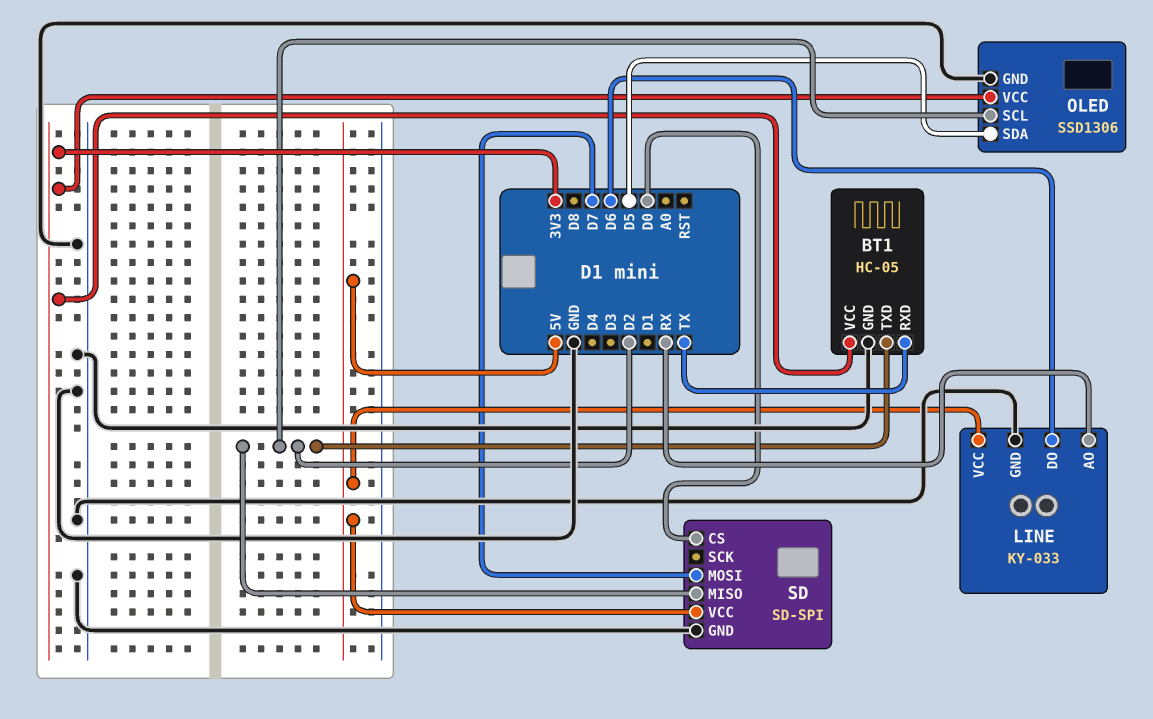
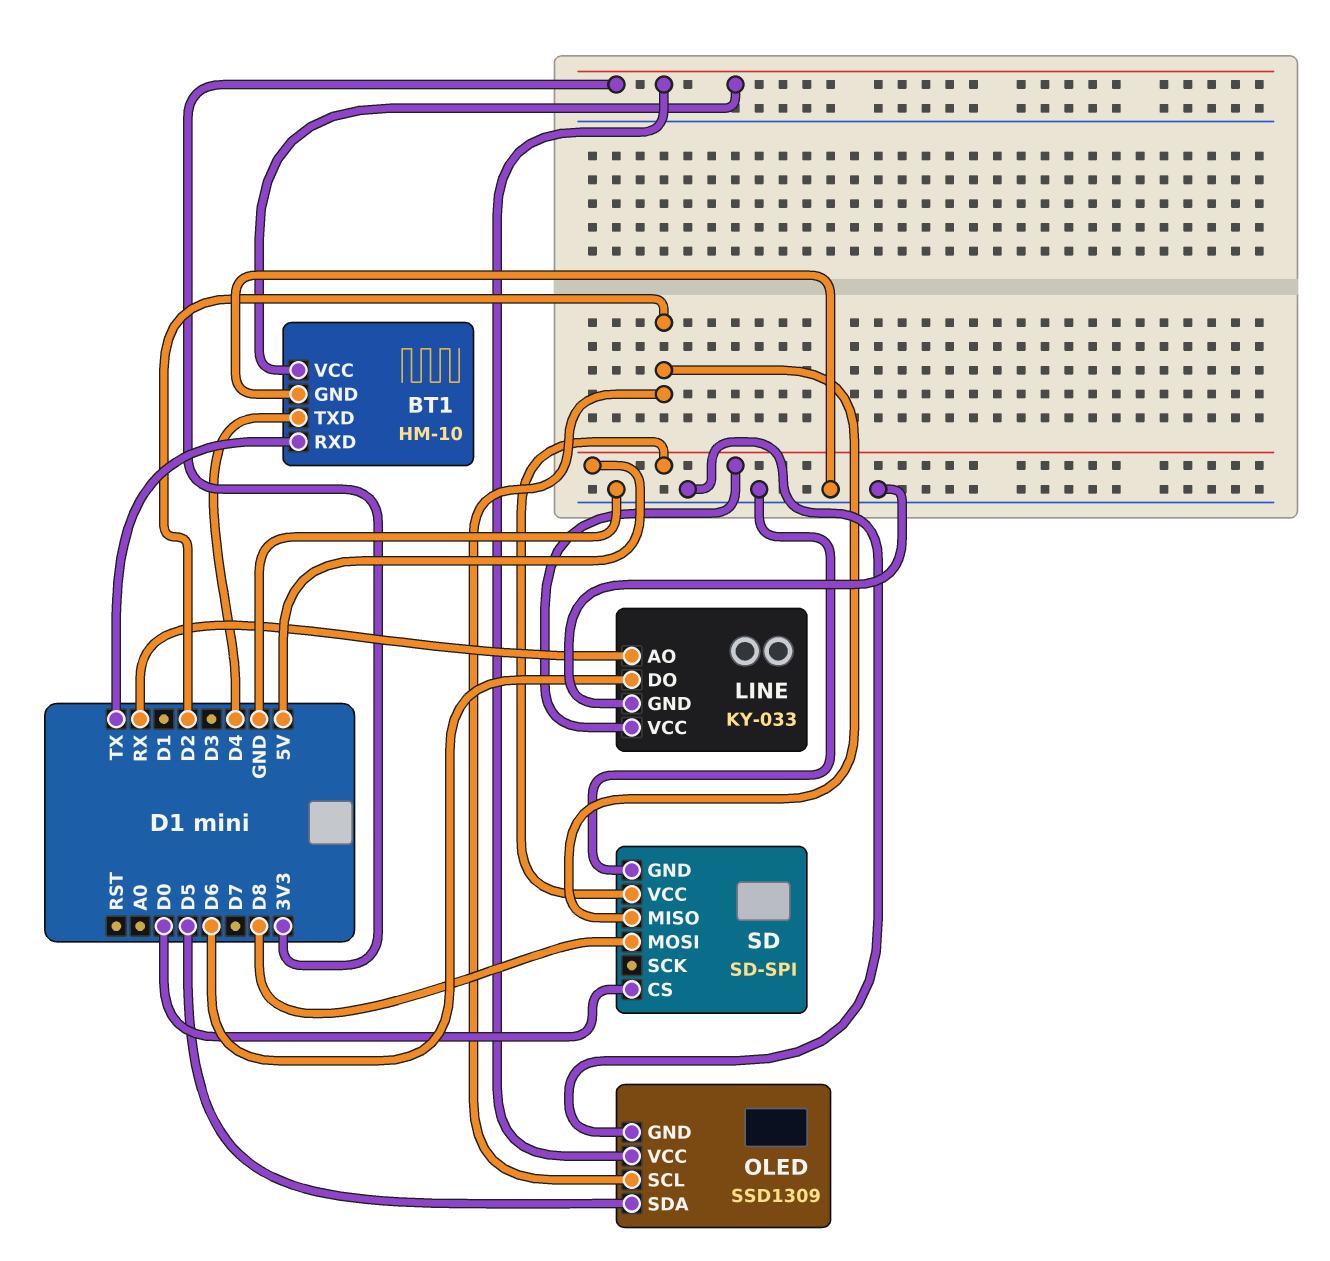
BT1: HC-05 -> HM-10
BT1 pin TXD: D2 -> D4
OLED: SSD1306 -> SSD1309
SD pin MOSI: D7 -> D8

